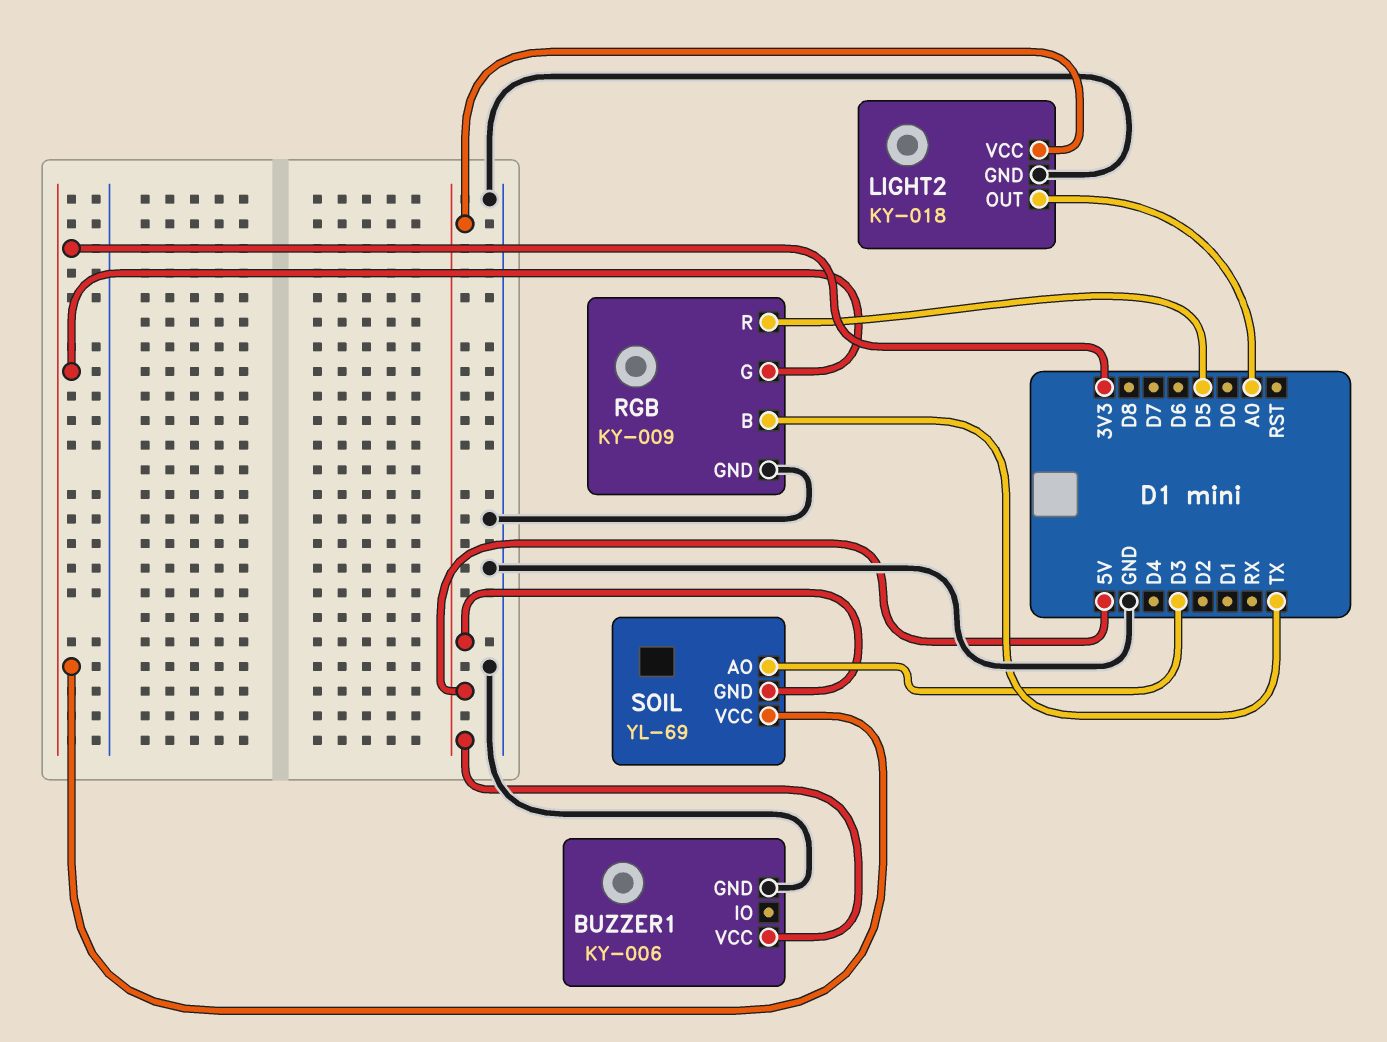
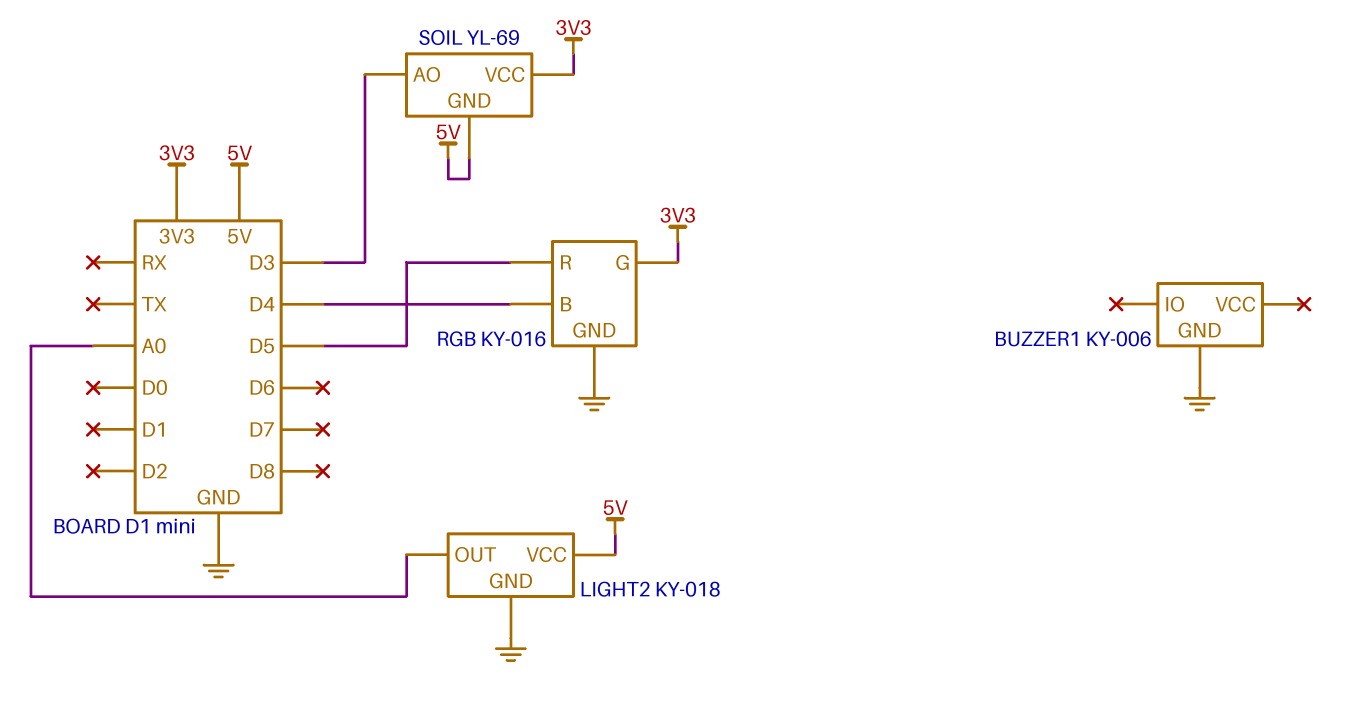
BUZZER1 pin VCC: 5V -> none
RGB: KY-009 -> KY-016
RGB pin B: TX -> D4

